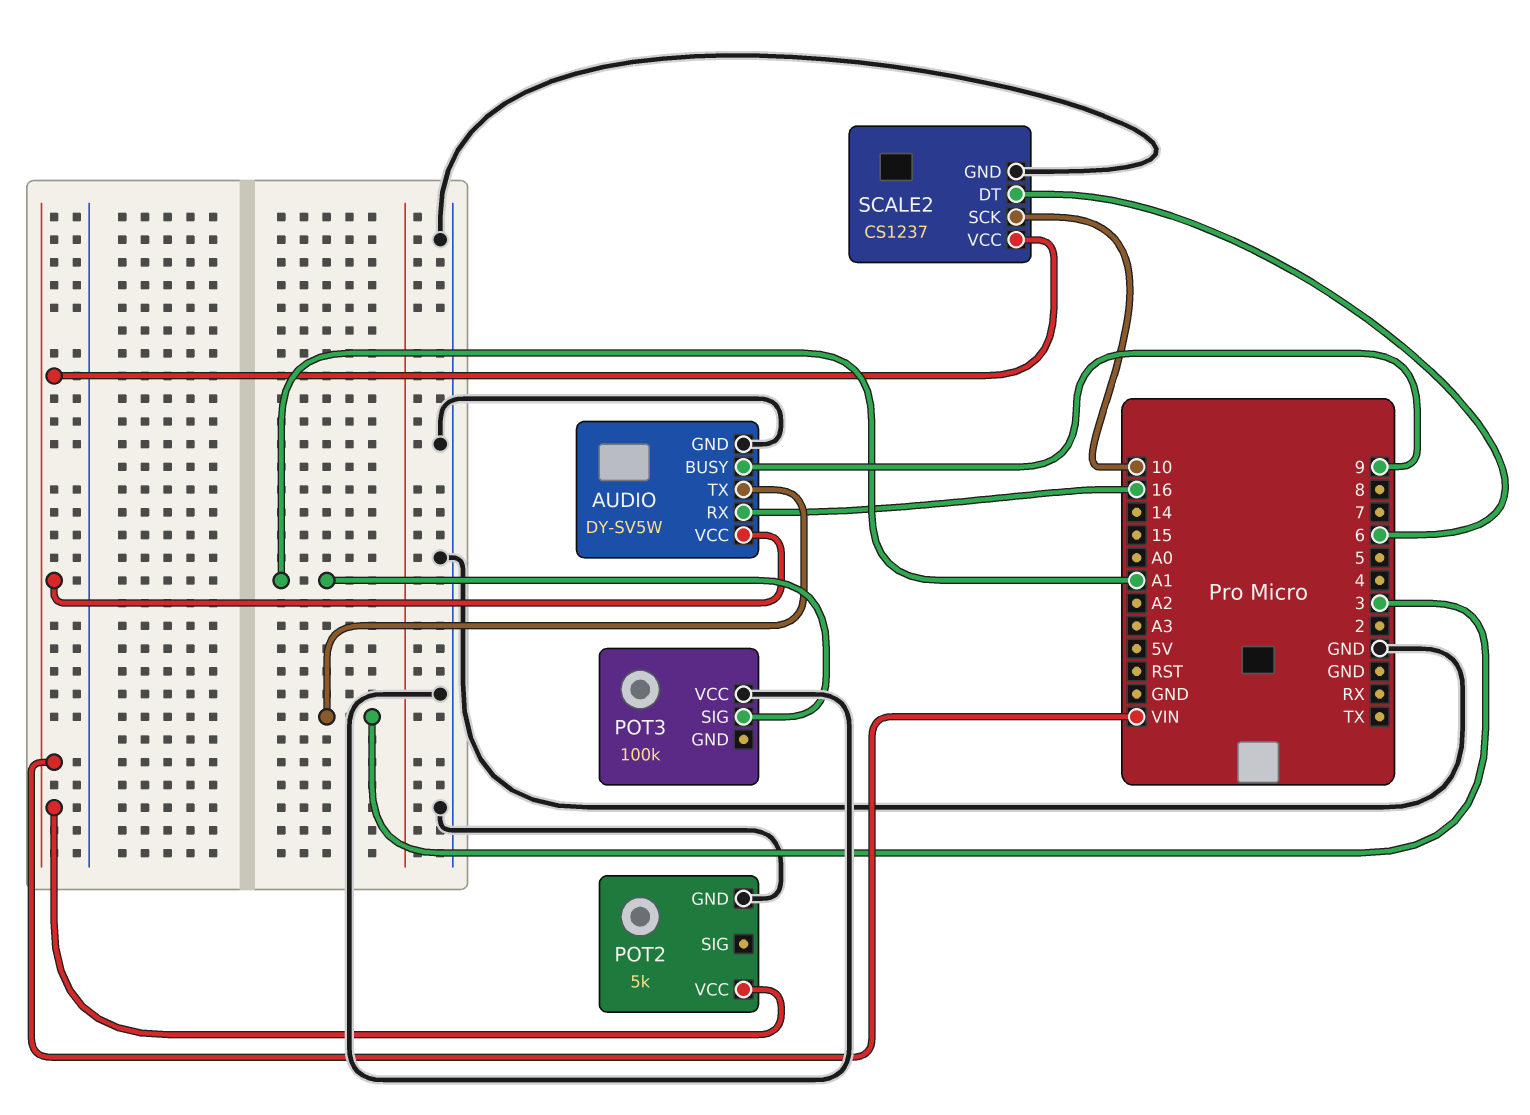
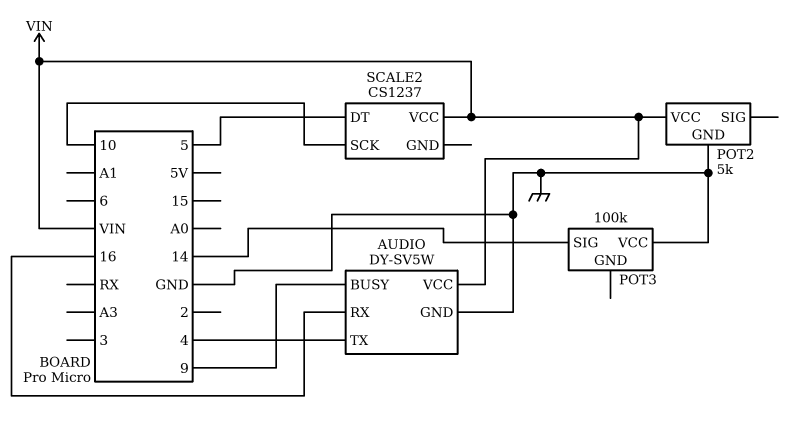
AUDIO pin TX: 3 -> 4
POT3 pin SIG: A1 -> 14
SCALE2 pin DT: 6 -> 5
SCALE2 pin GND: GND -> none

